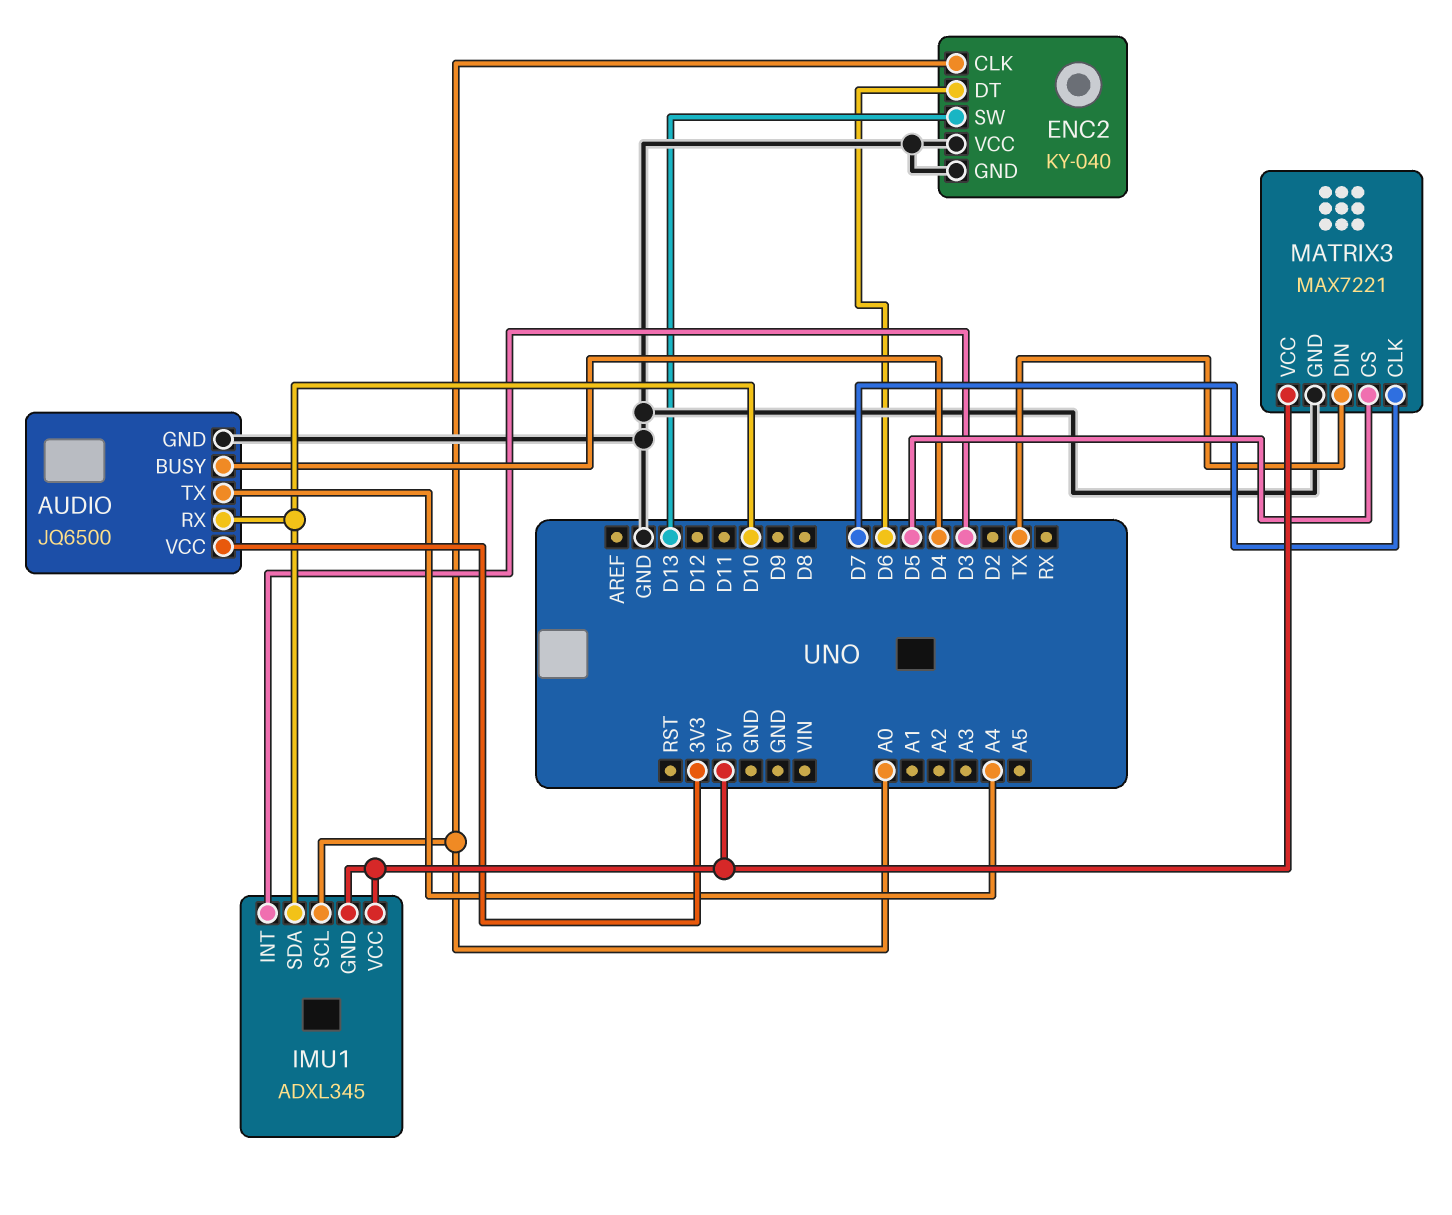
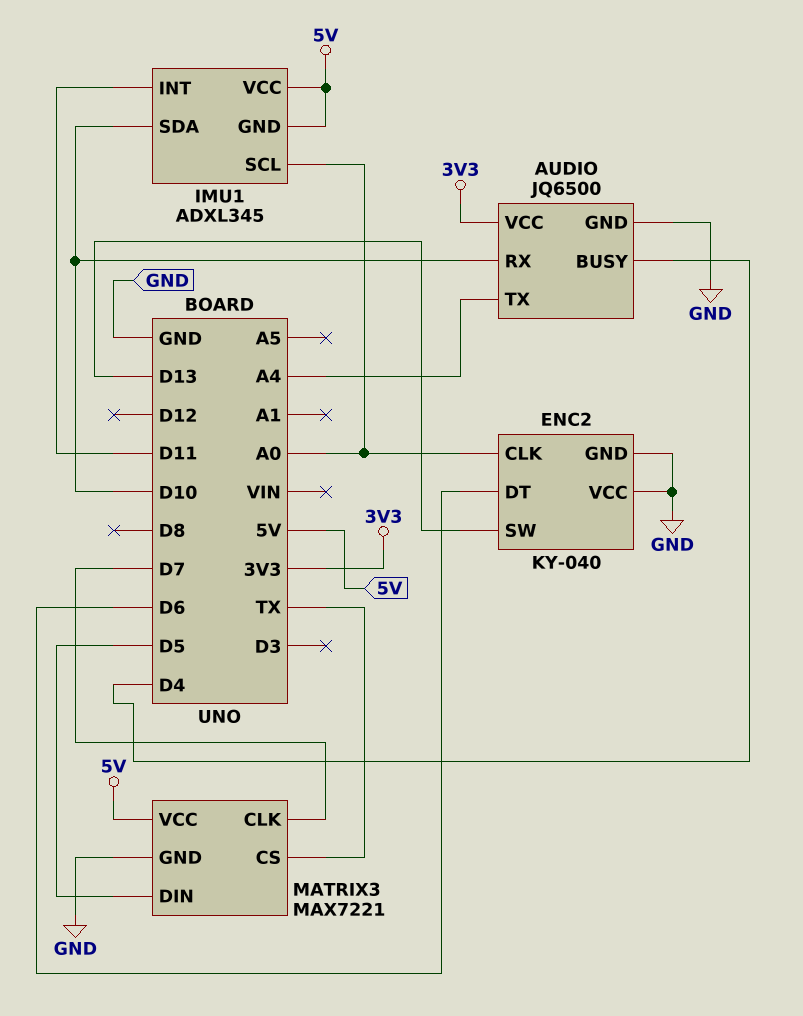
IMU1 pin INT: D3 -> D11
MATRIX3 pin CS: D5 -> TX
MATRIX3 pin DIN: TX -> D5

